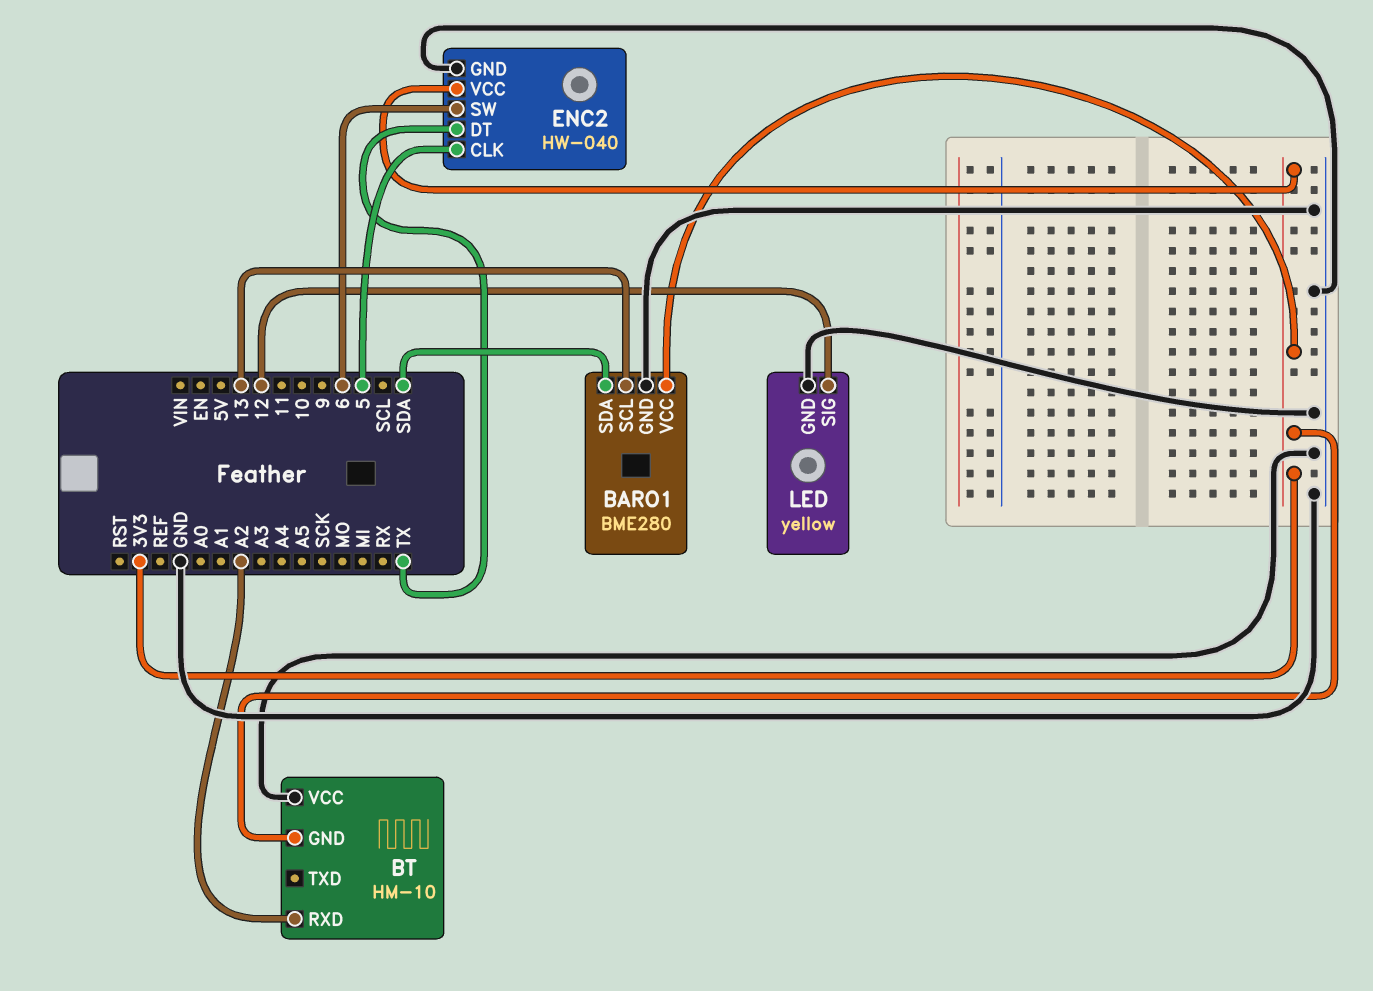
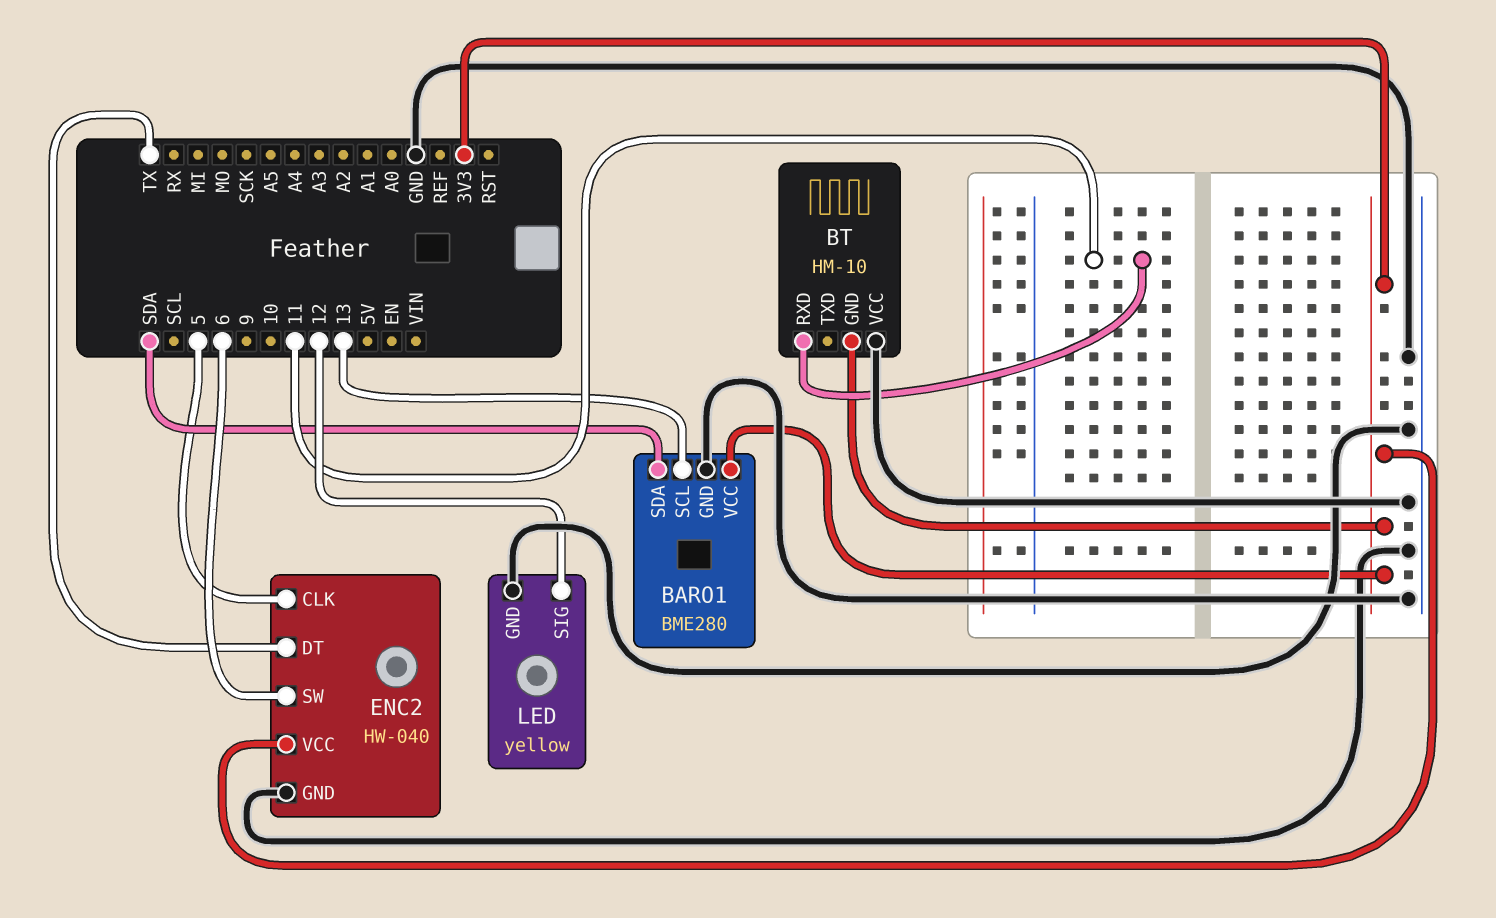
BT pin RXD: A2 -> 11

